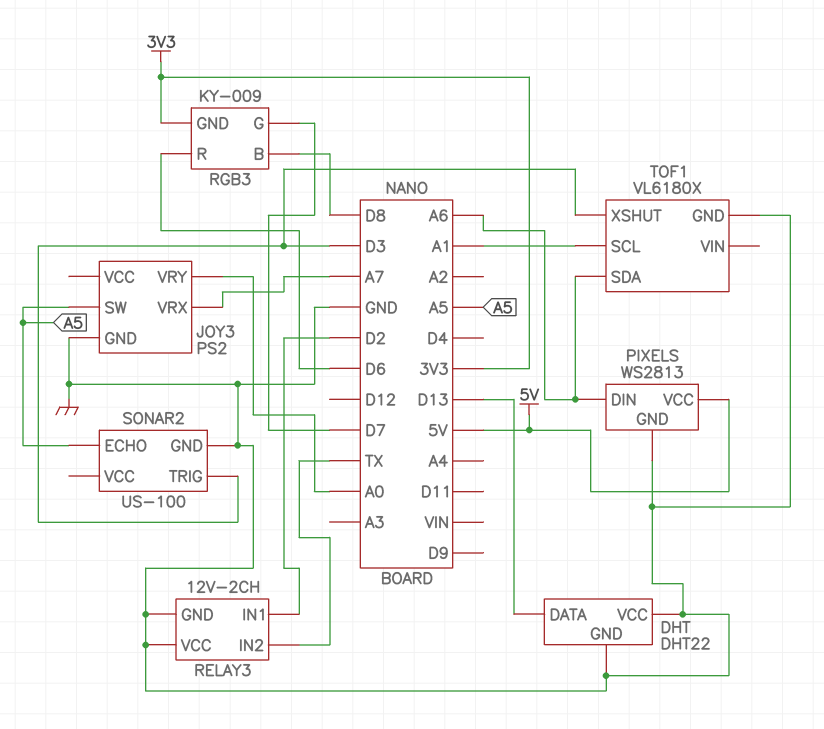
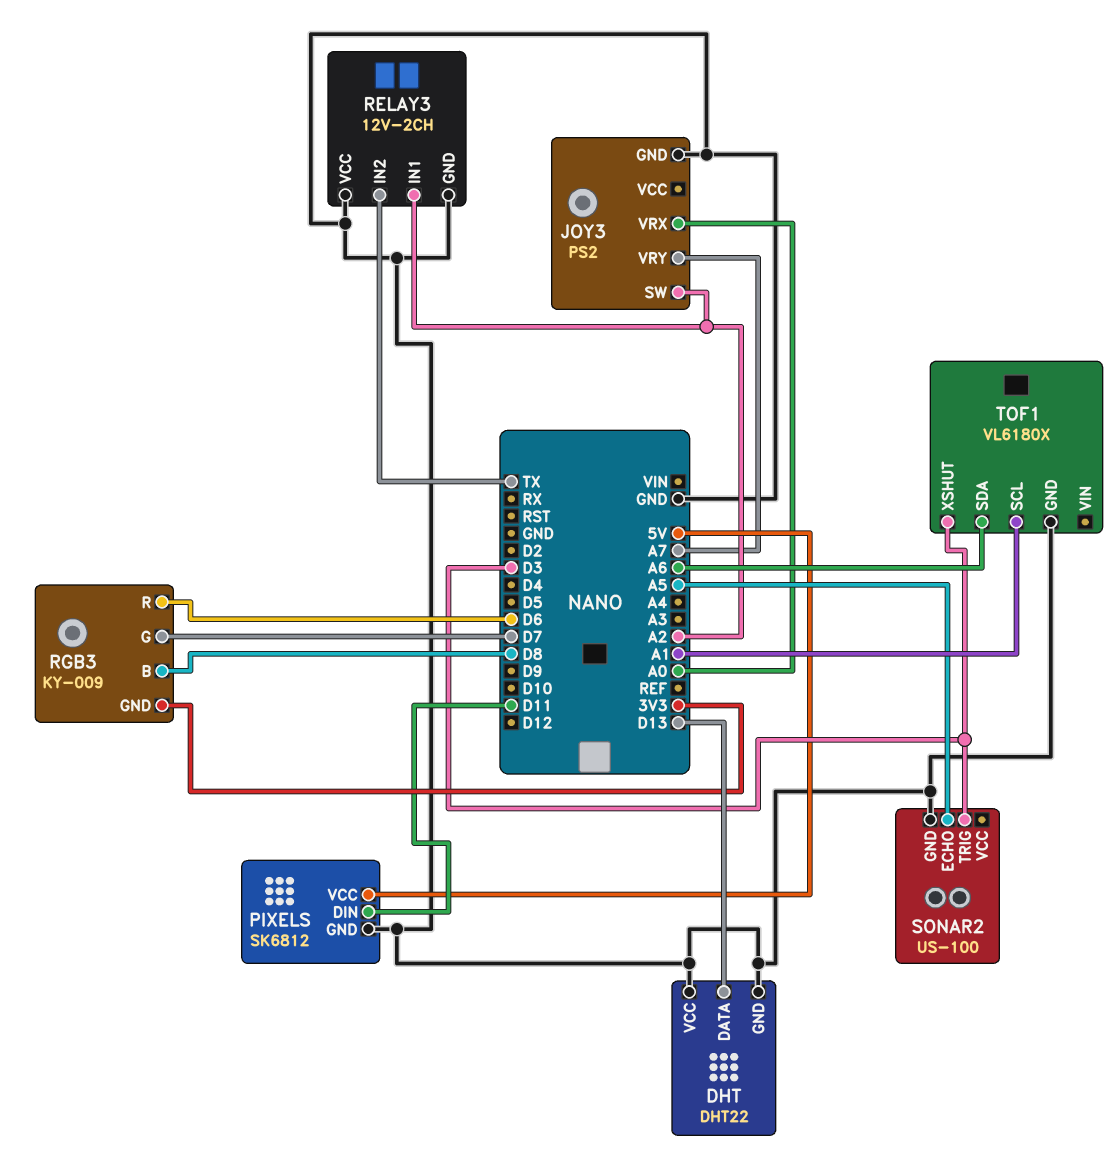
JOY3 pin SW: A5 -> A2
JOY3 pin VRX: A7 -> A0
JOY3 pin VRY: A0 -> A7
PIXELS: WS2813 -> SK6812
PIXELS pin DIN: A6 -> D11
RELAY3 pin IN1: D2 -> A2

